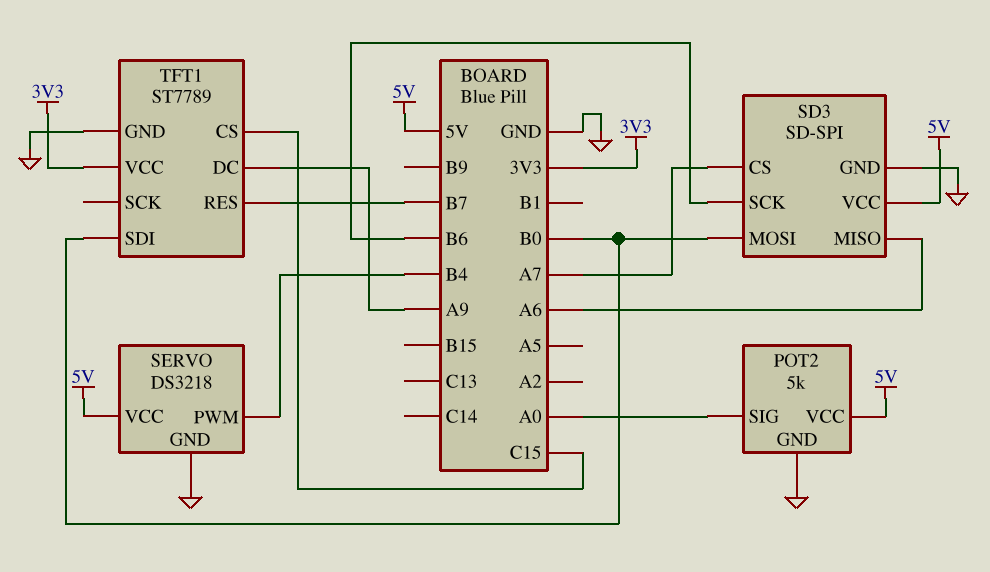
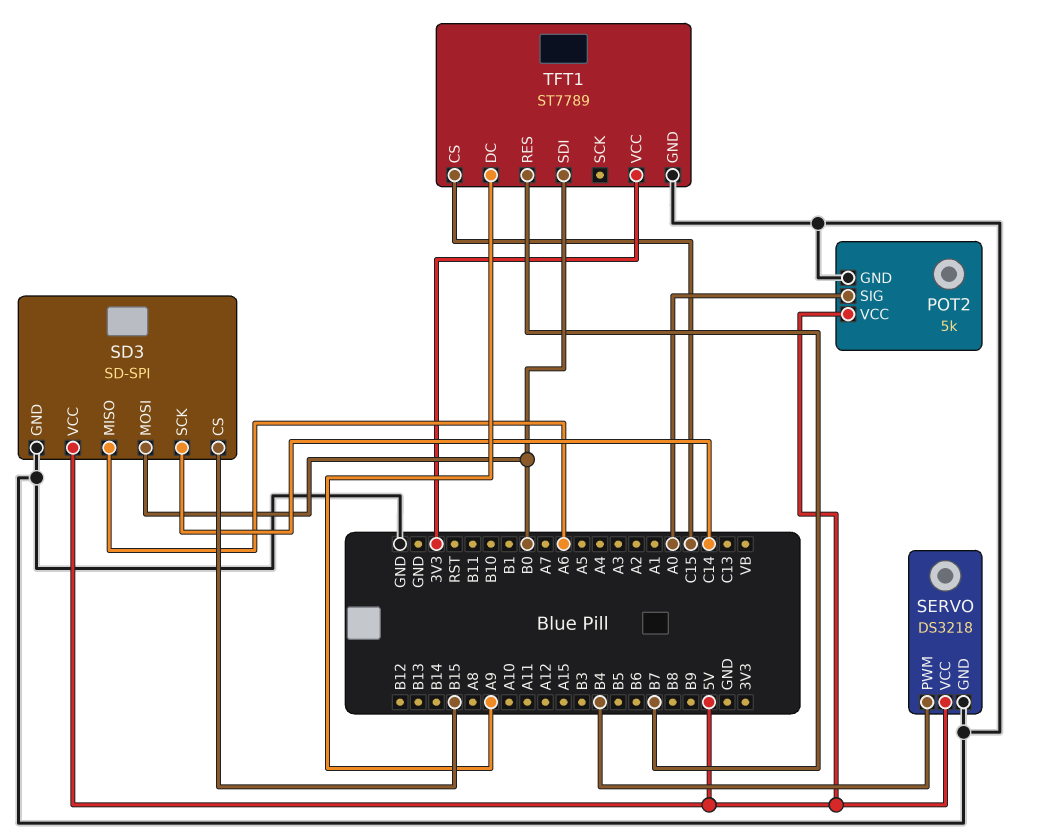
SD3 pin CS: A7 -> B15
SD3 pin SCK: B6 -> C14

